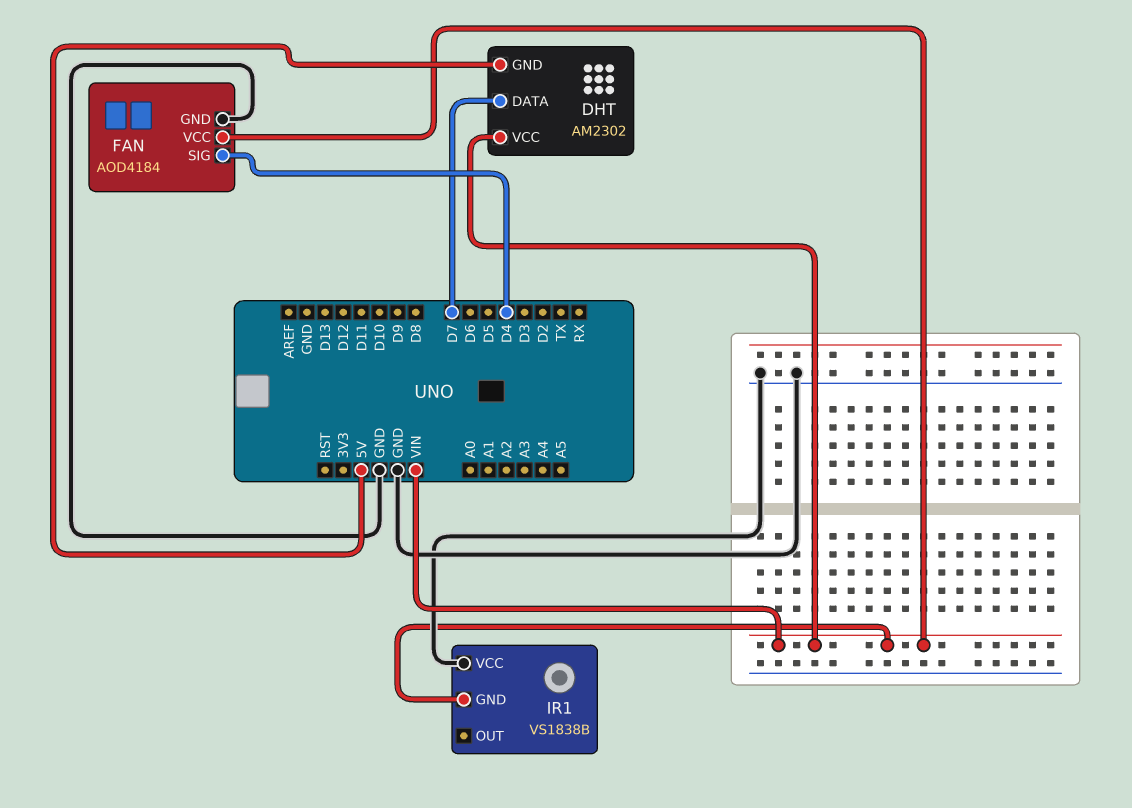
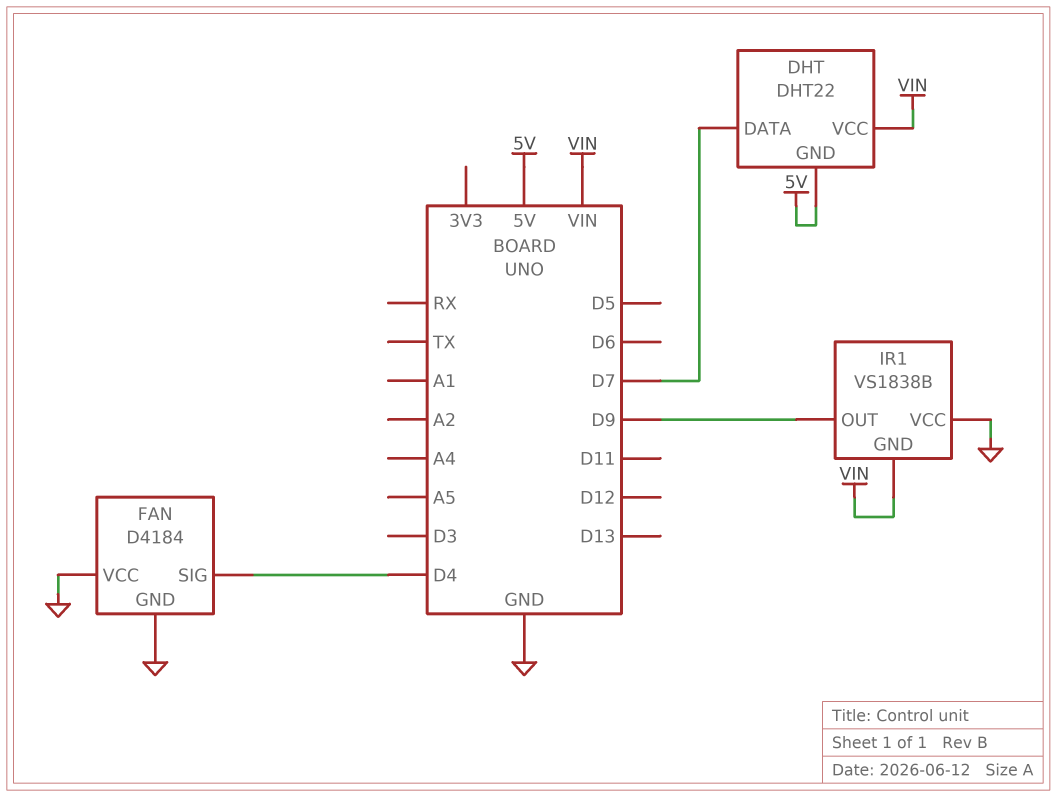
DHT: AM2302 -> DHT22
FAN: AOD4184 -> D4184
FAN pin VCC: VIN -> GND
IR1 pin OUT: none -> D9

